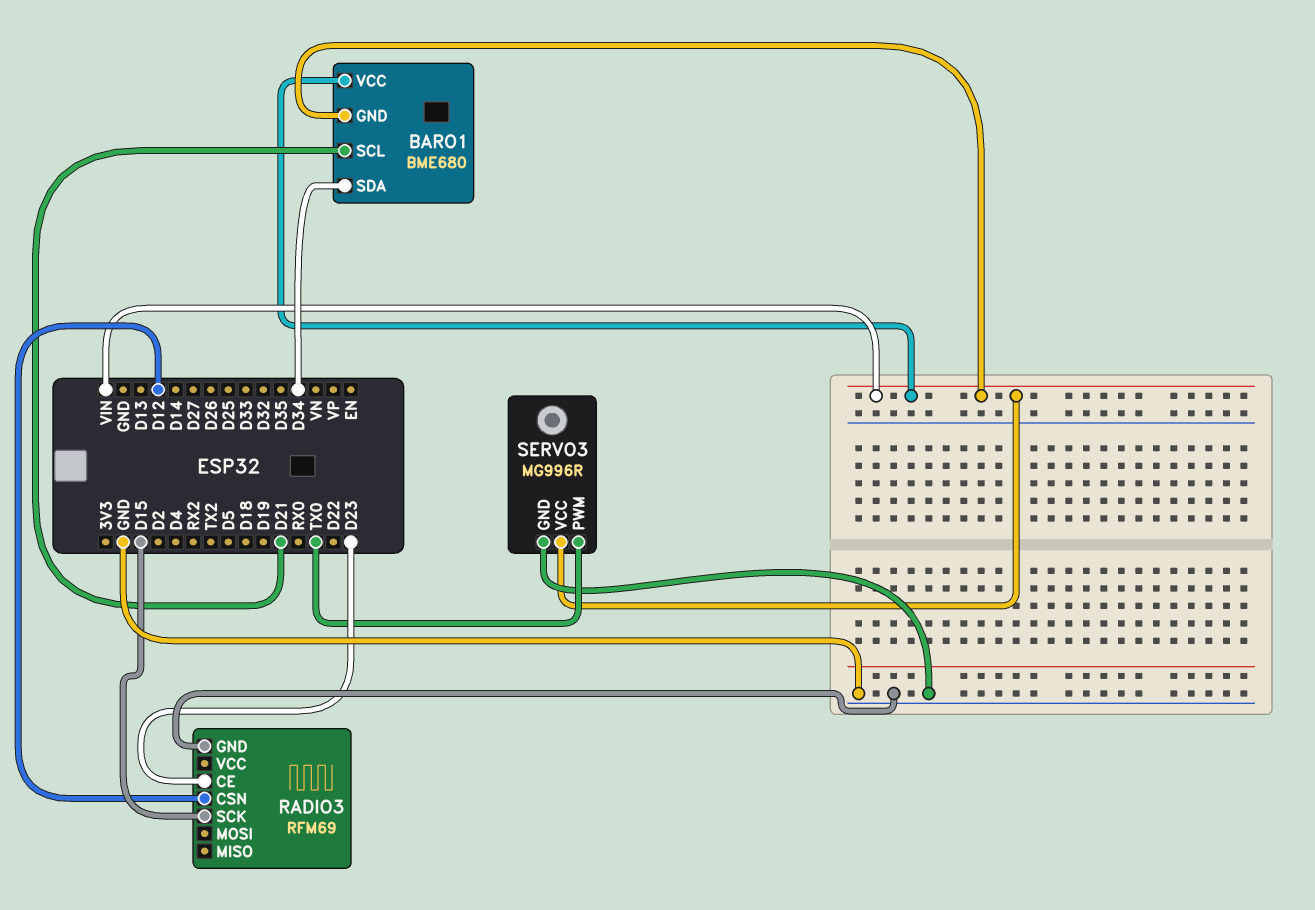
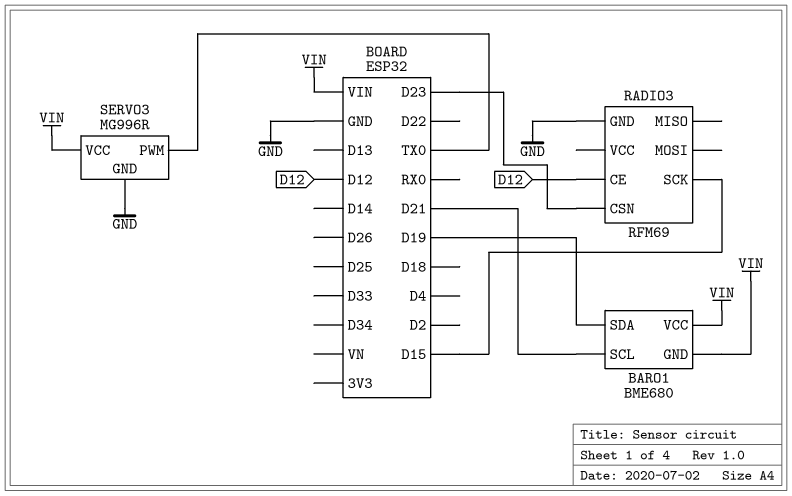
BARO1 pin SDA: D34 -> D19
RADIO3 pin CE: D23 -> D12
RADIO3 pin CSN: D12 -> D23

